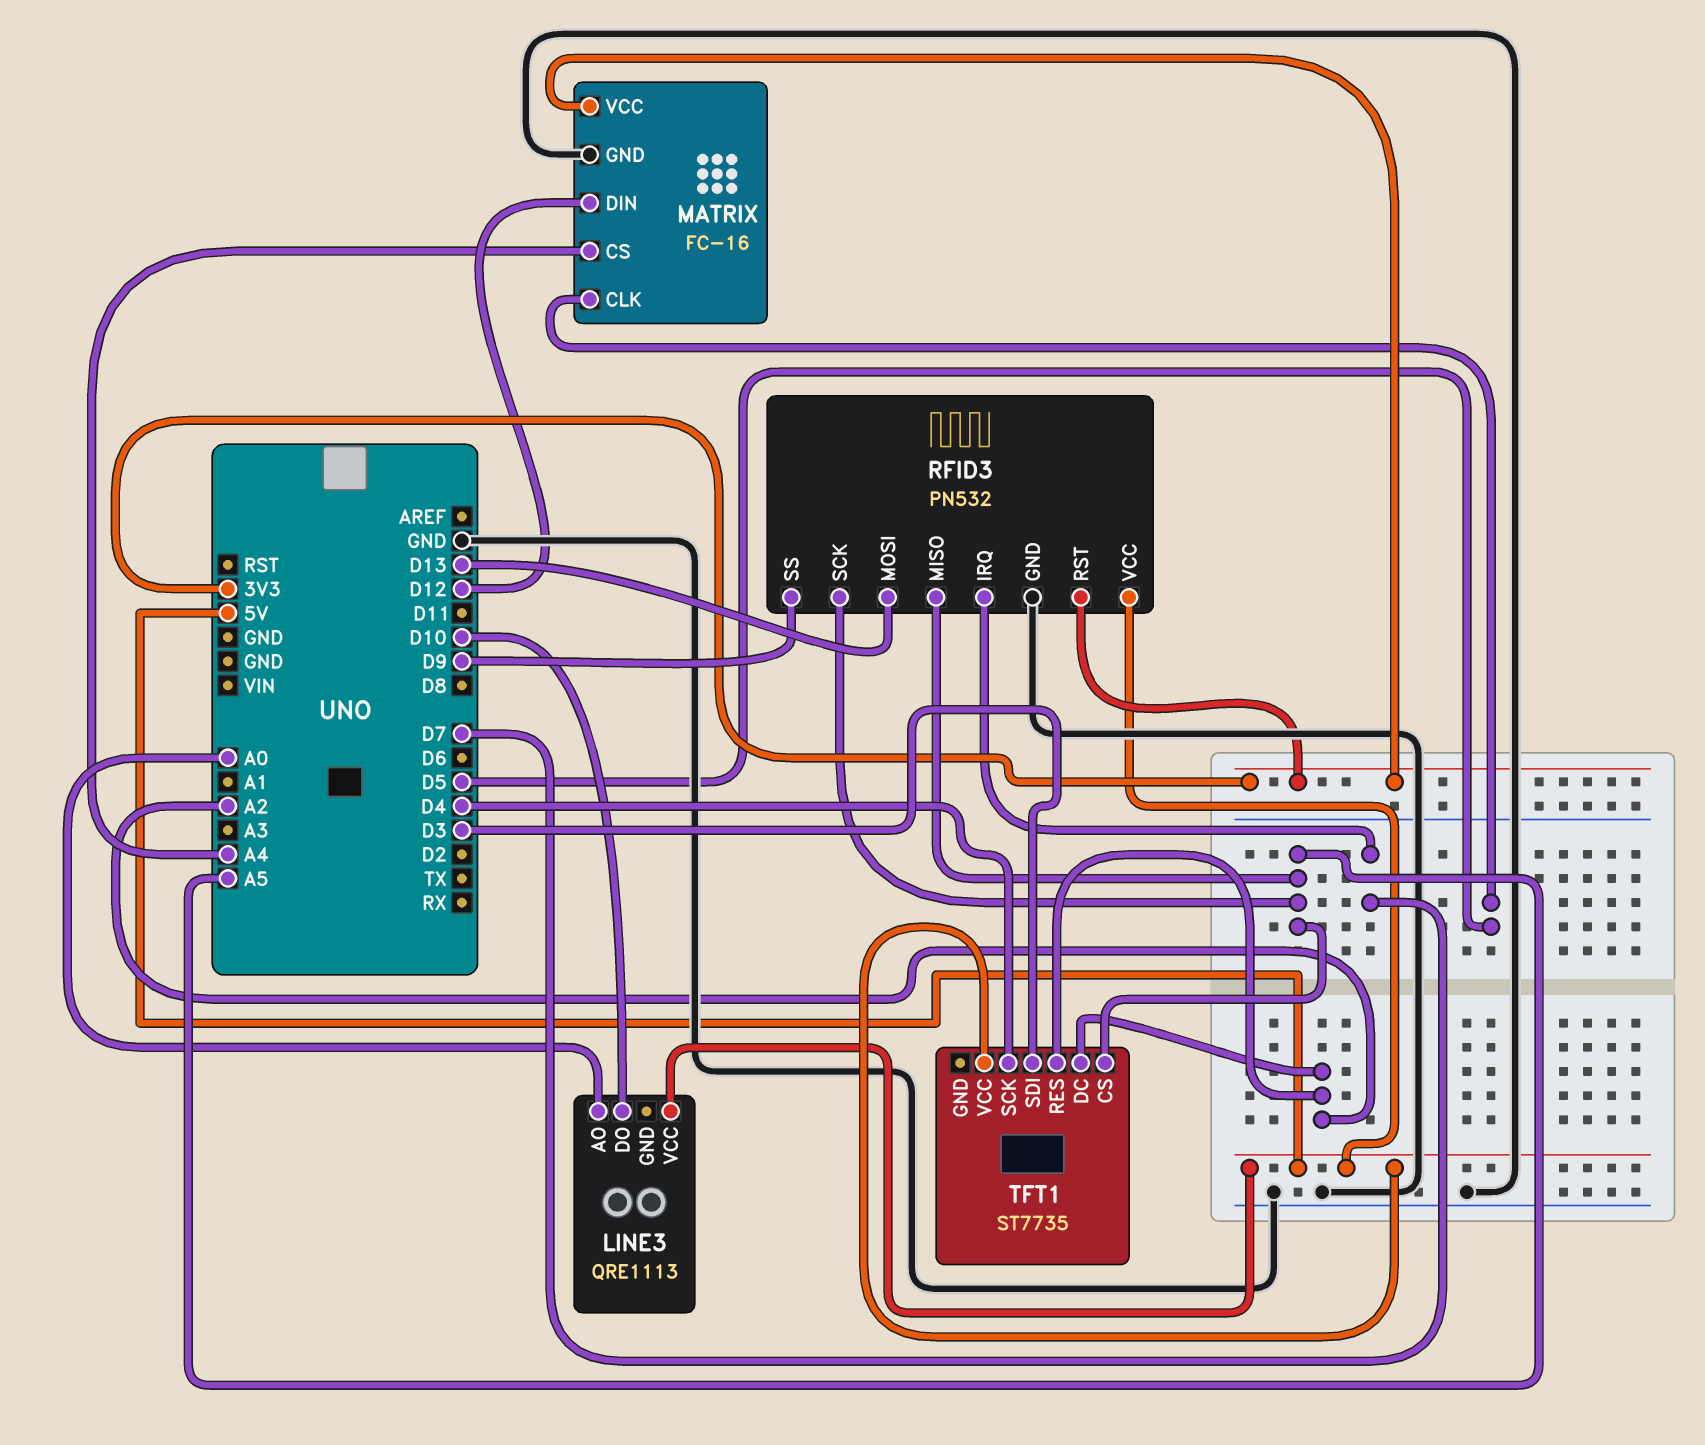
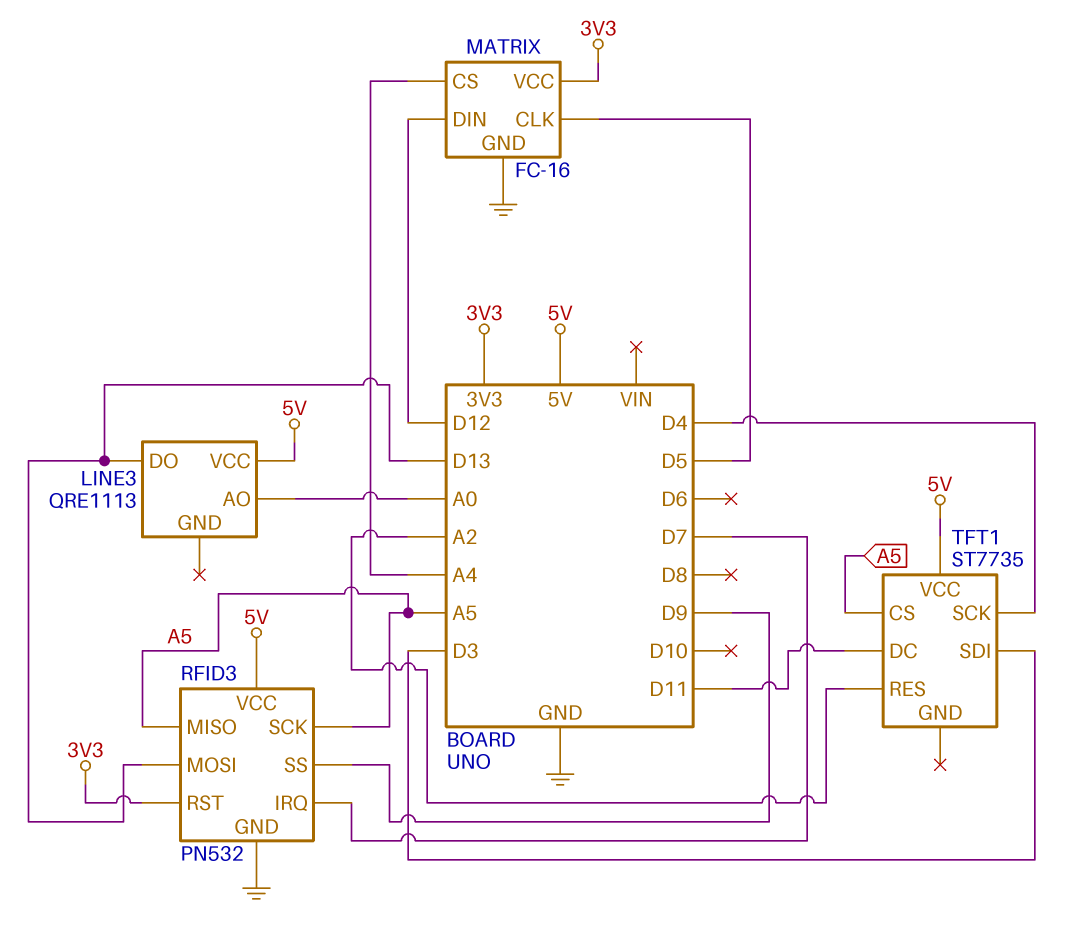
LINE3 pin DO: D10 -> D13
TFT1 pin DC: A2 -> D11

